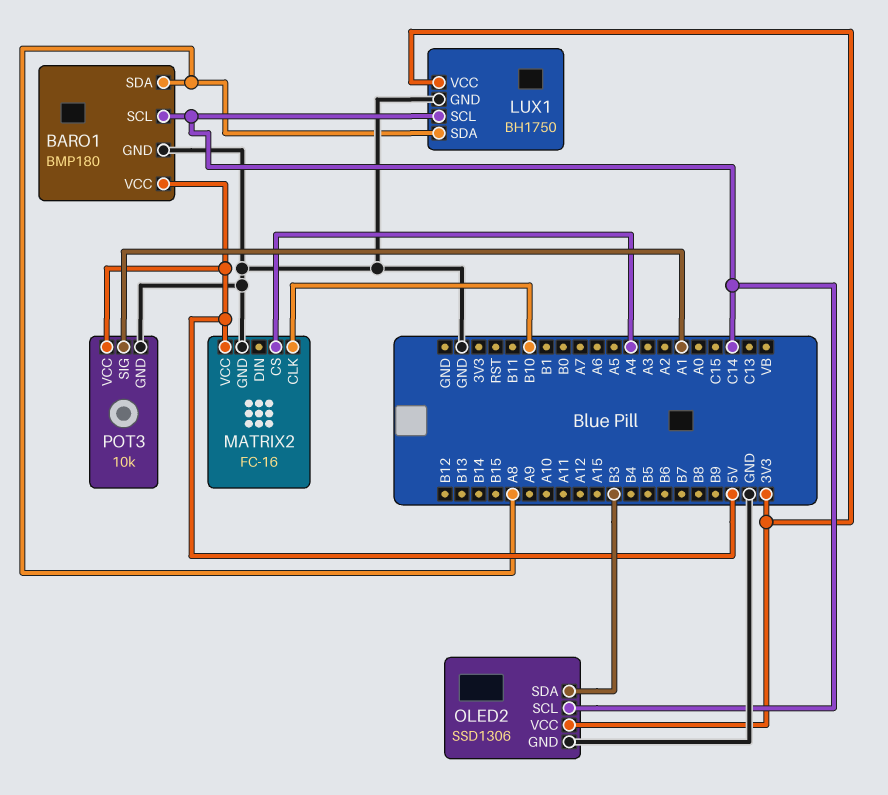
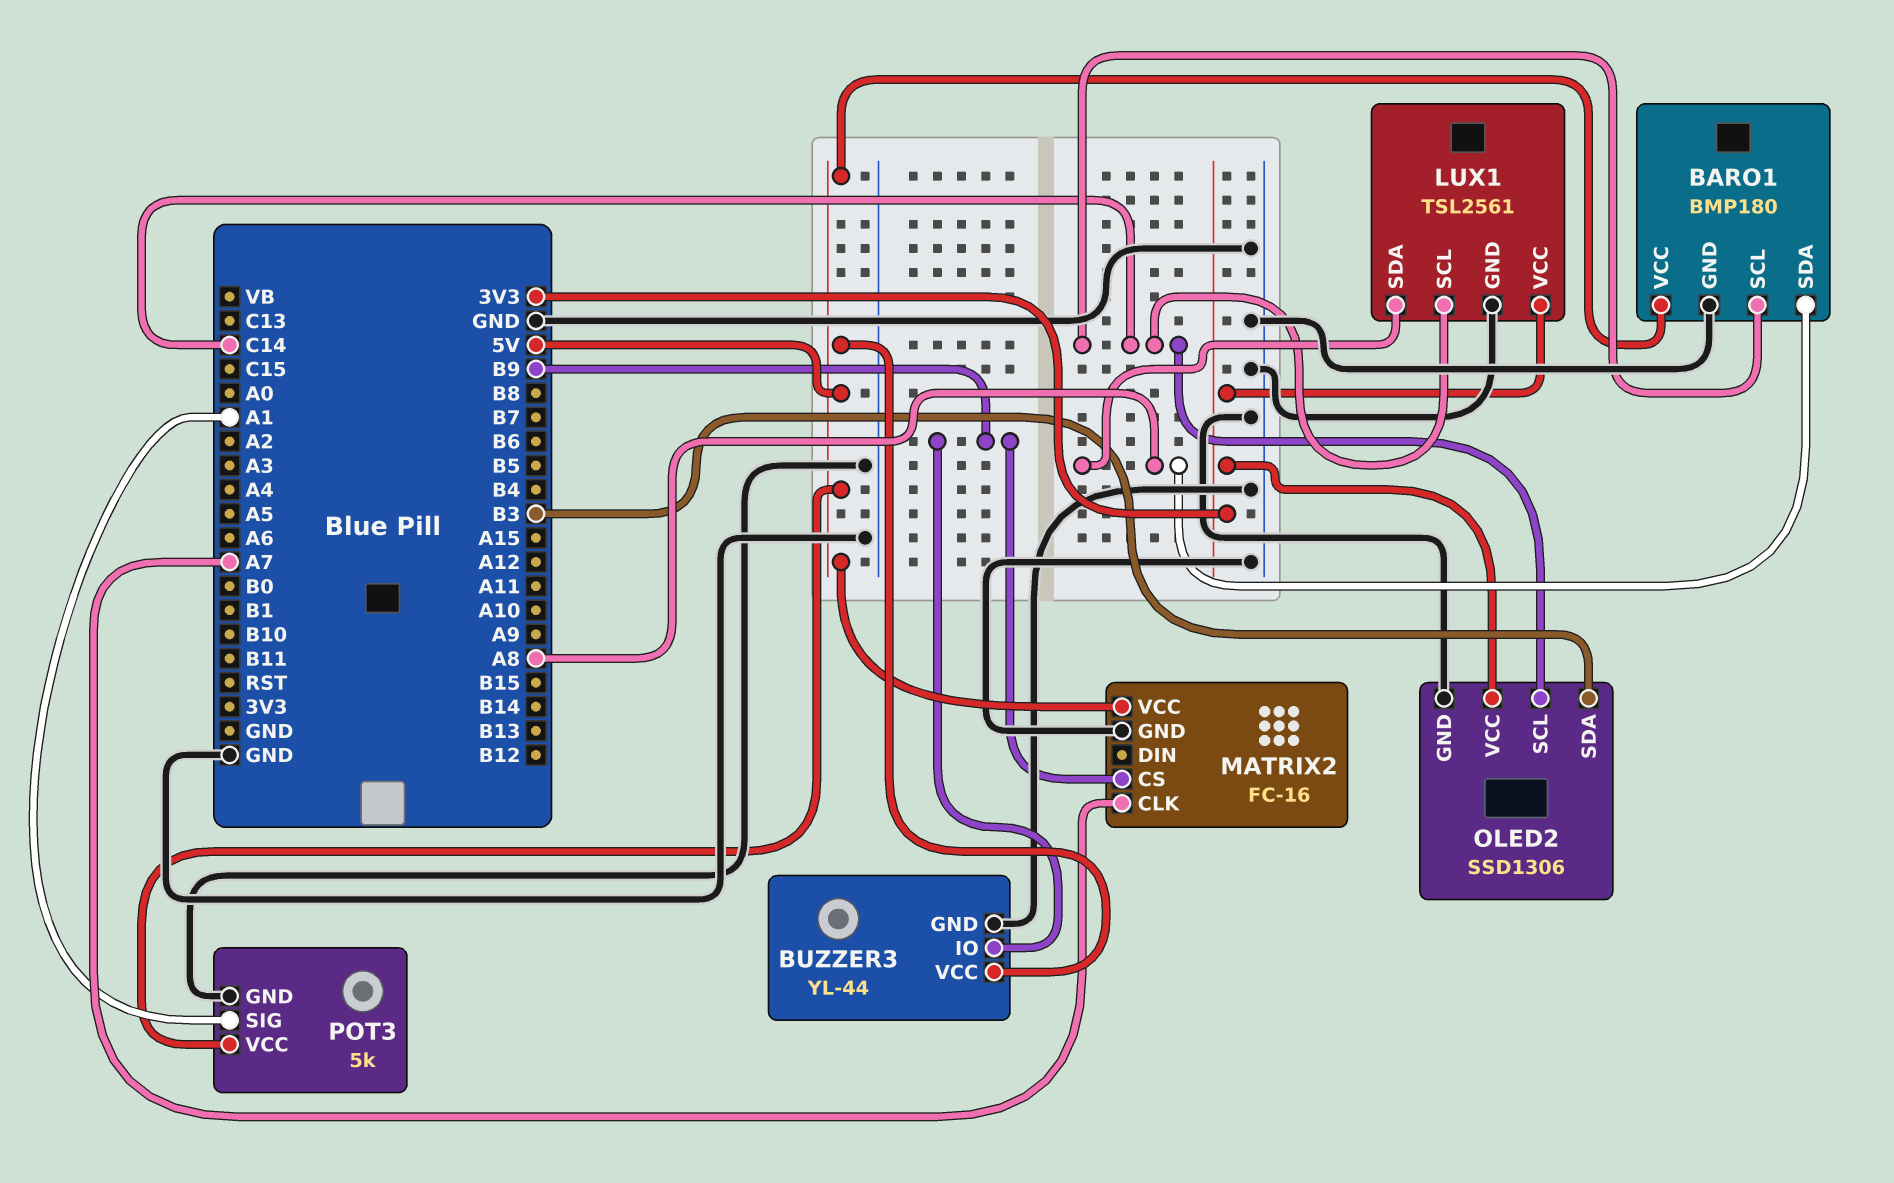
BUZZER3: none -> YL-44
BUZZER3 pin GND: none -> GND
BUZZER3 pin IO: none -> B9
BUZZER3 pin VCC: none -> 5V
LUX1: BH1750 -> TSL2561
MATRIX2 pin CLK: B10 -> A7
MATRIX2 pin CS: A4 -> B9
POT3: 10k -> 5k

